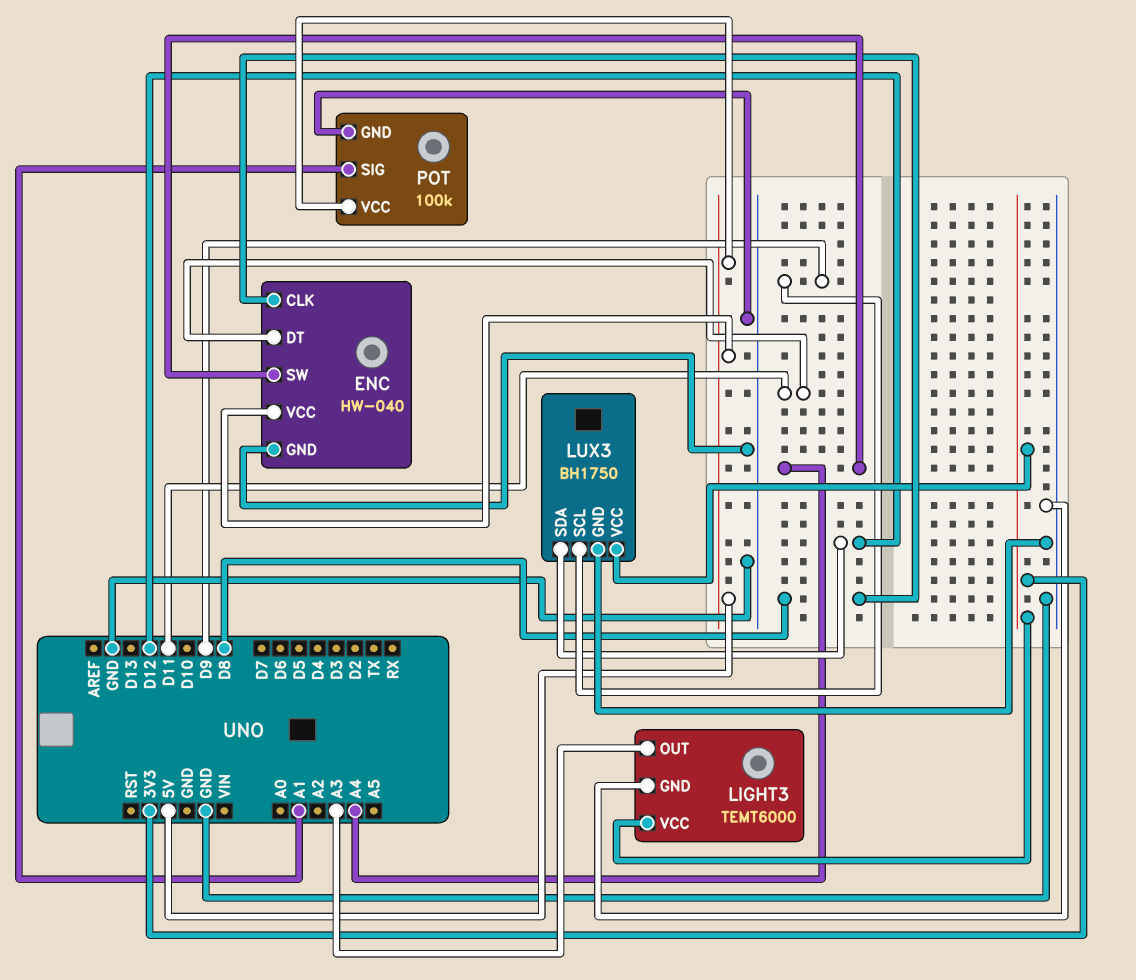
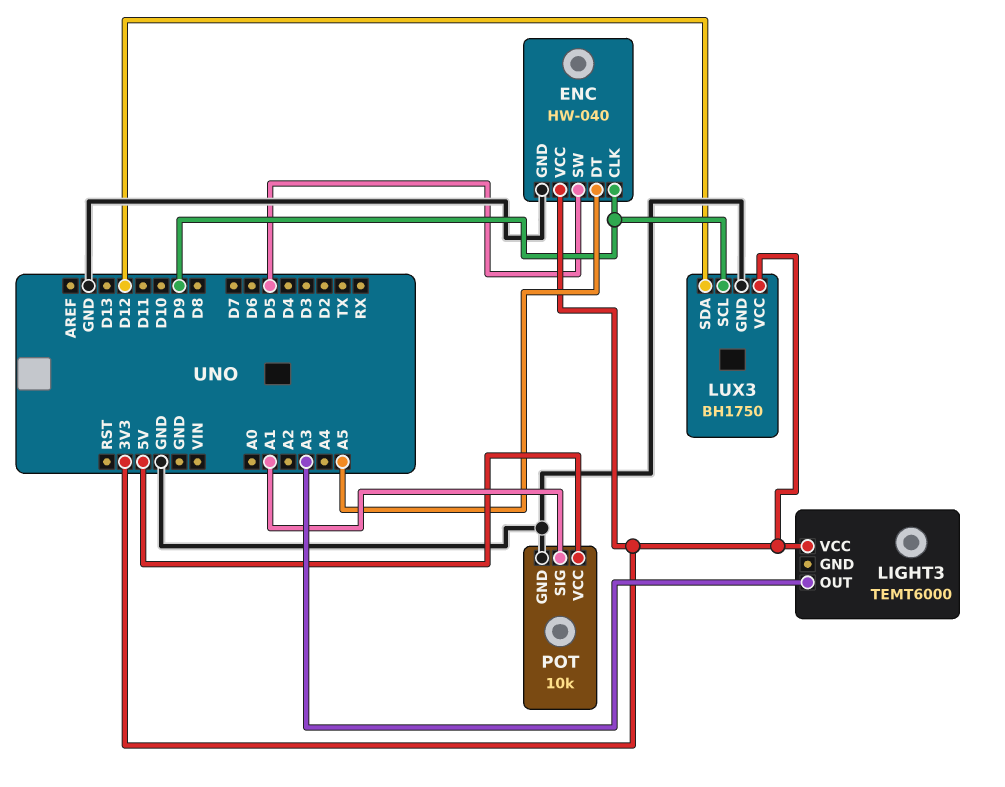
ENC pin CLK: D8 -> D9
ENC pin DT: D11 -> A5
ENC pin SW: A4 -> D5
ENC pin VCC: 5V -> 3V3
LIGHT3 pin GND: GND -> none
POT: 100k -> 10k

